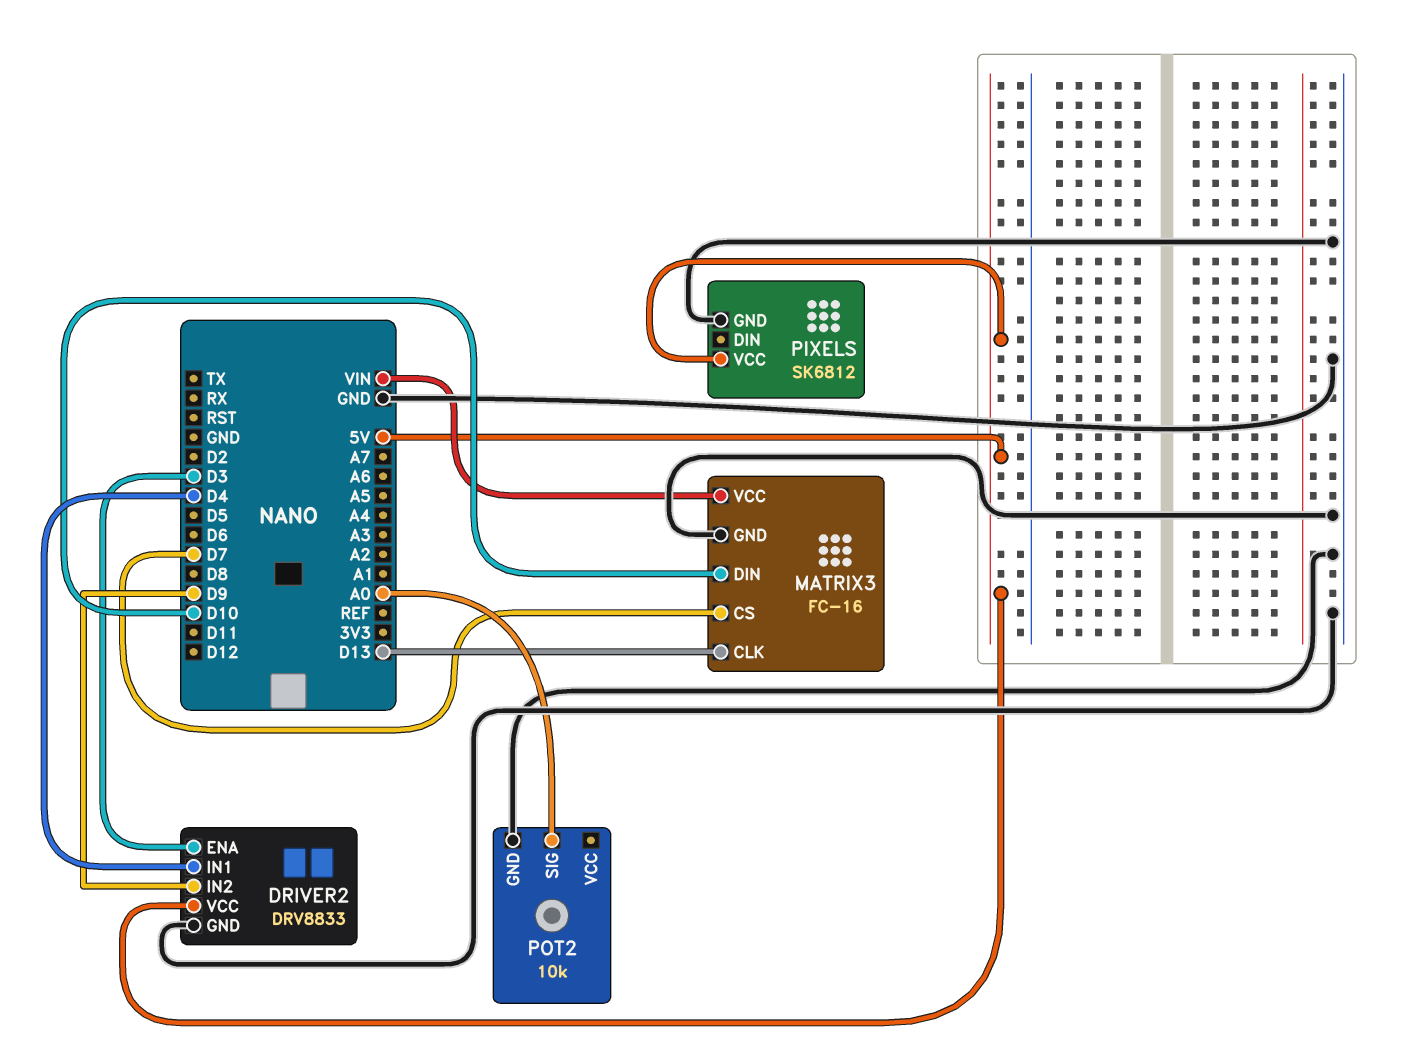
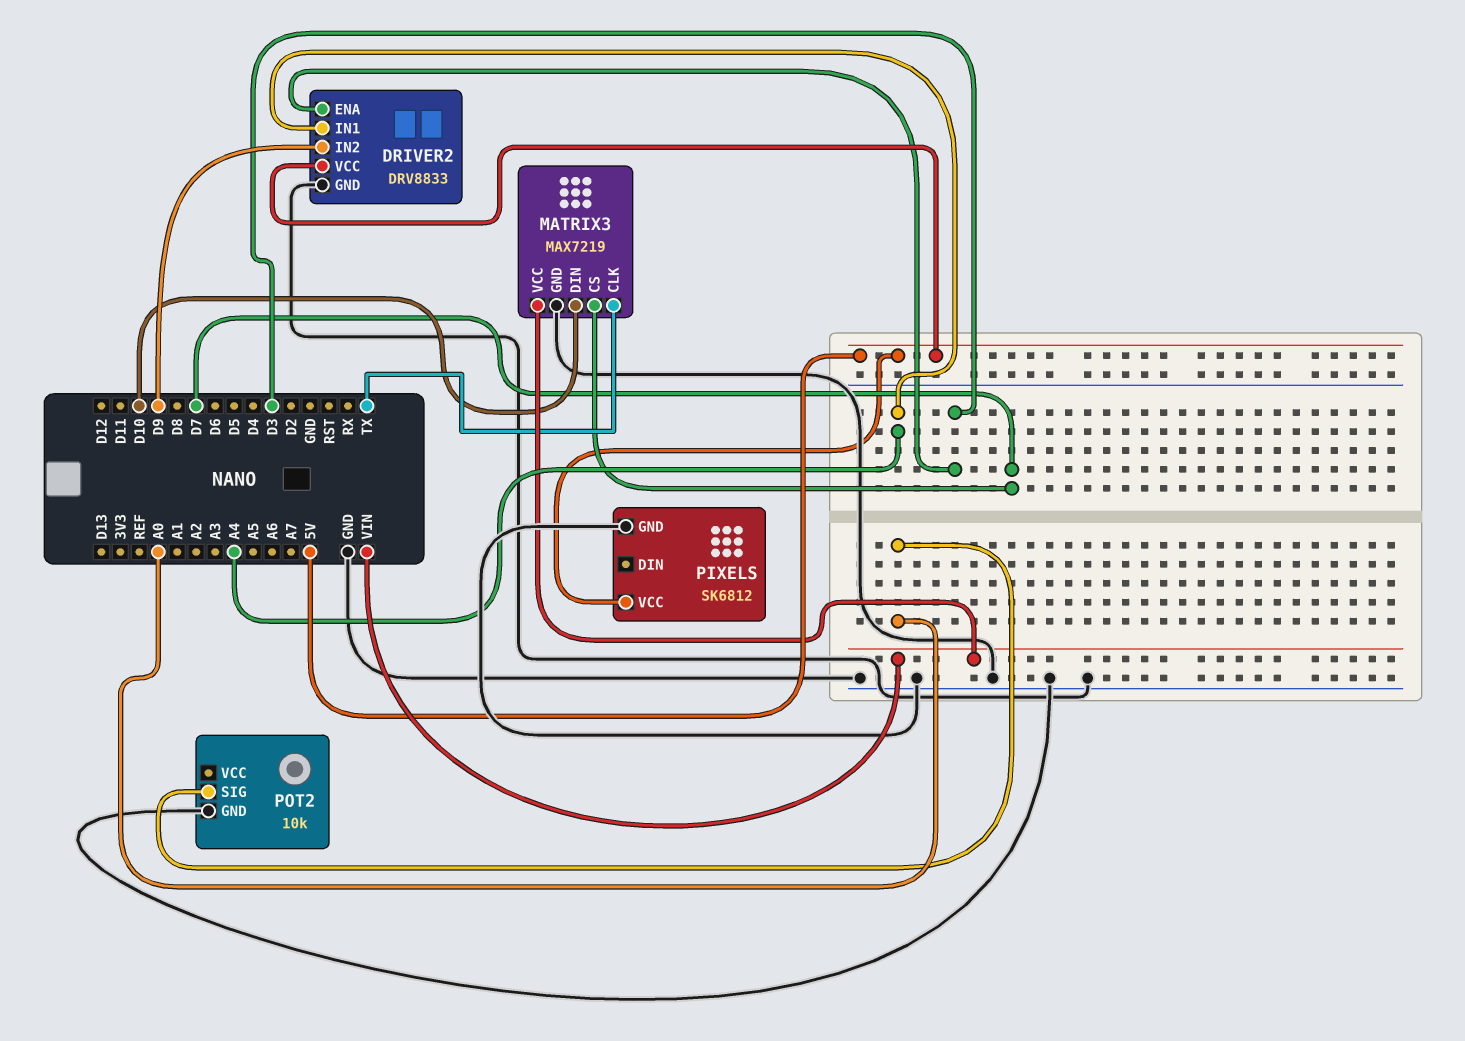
DRIVER2 pin IN1: D4 -> A4
MATRIX3: FC-16 -> MAX7219
MATRIX3 pin CLK: D13 -> TX

